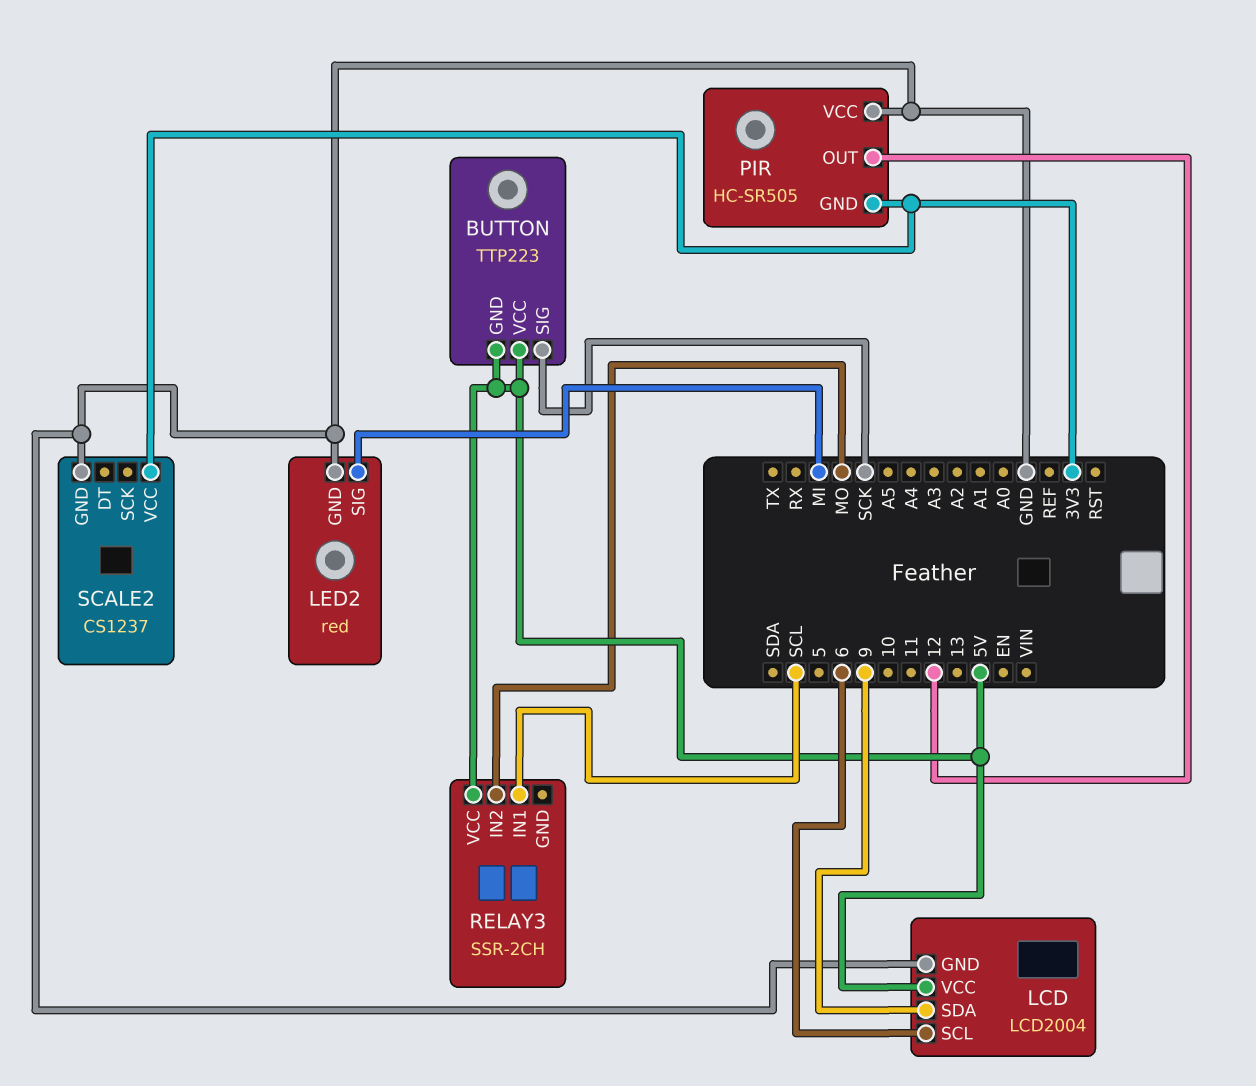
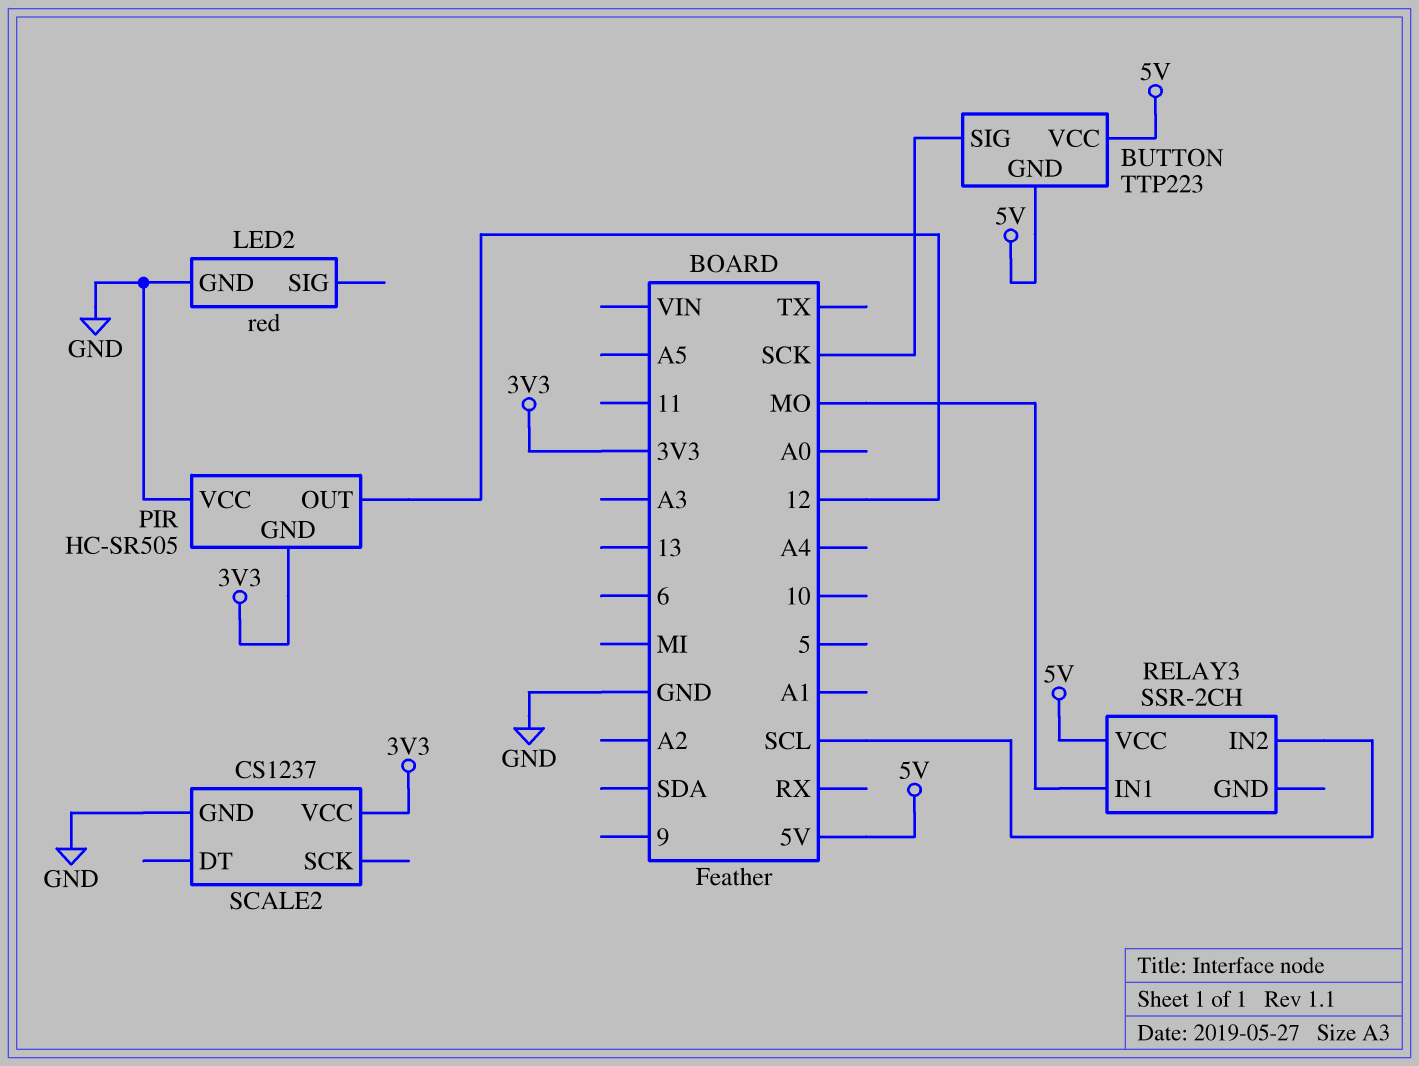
LCD: LCD2004 -> none
LCD pin GND: GND -> none
LCD pin SCL: 6 -> none
LCD pin SDA: 9 -> none
LCD pin VCC: 5V -> none
LED2 pin SIG: MI -> none
RELAY3 pin IN1: SCL -> MO
RELAY3 pin IN2: MO -> SCL

